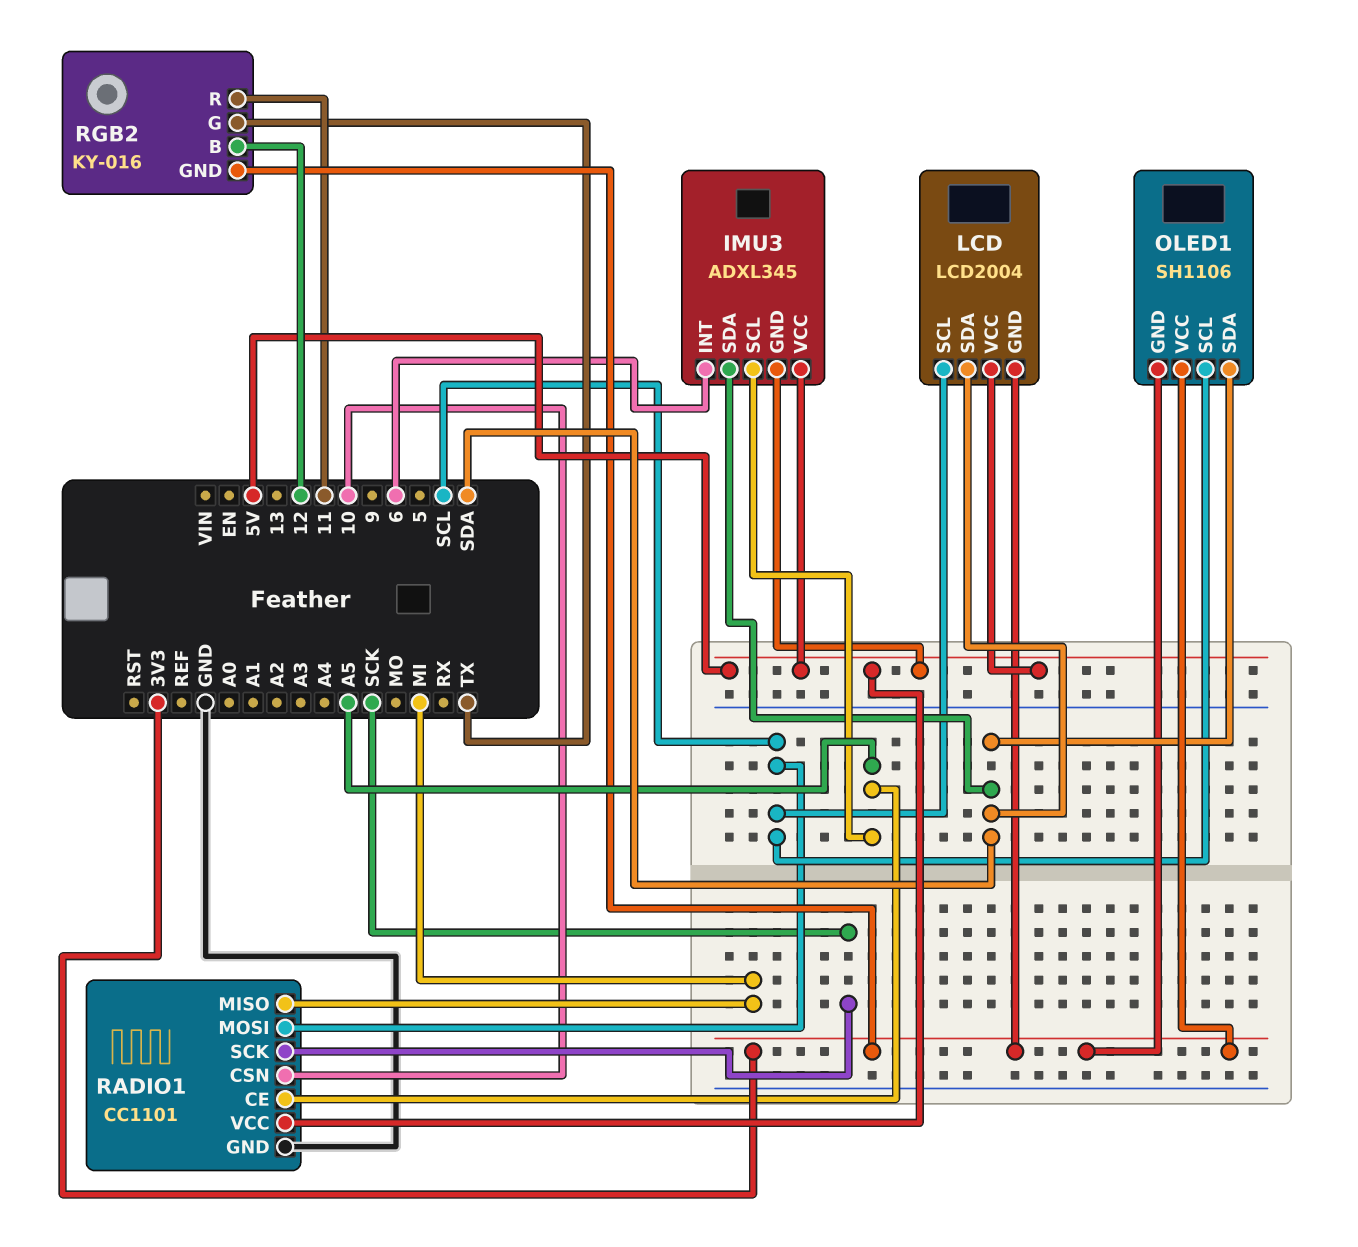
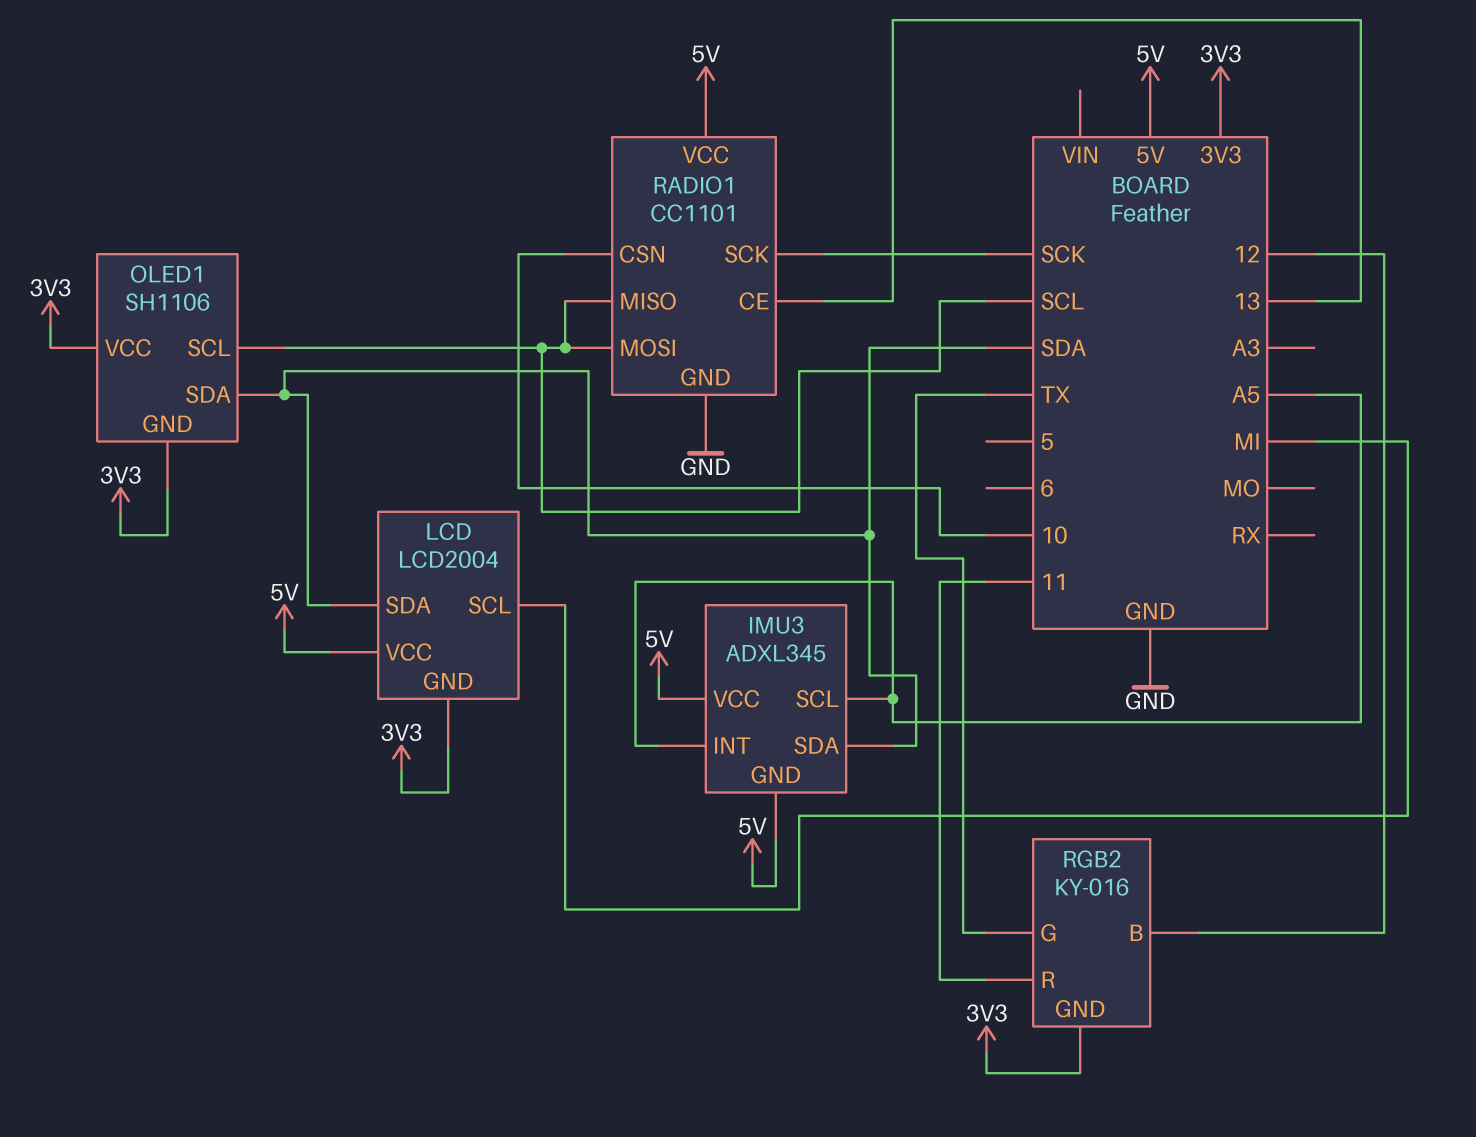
IMU3 pin INT: 6 -> A5
LCD pin SCL: SCL -> MI
RADIO1 pin CE: A5 -> 13
RADIO1 pin MISO: MI -> SCL

